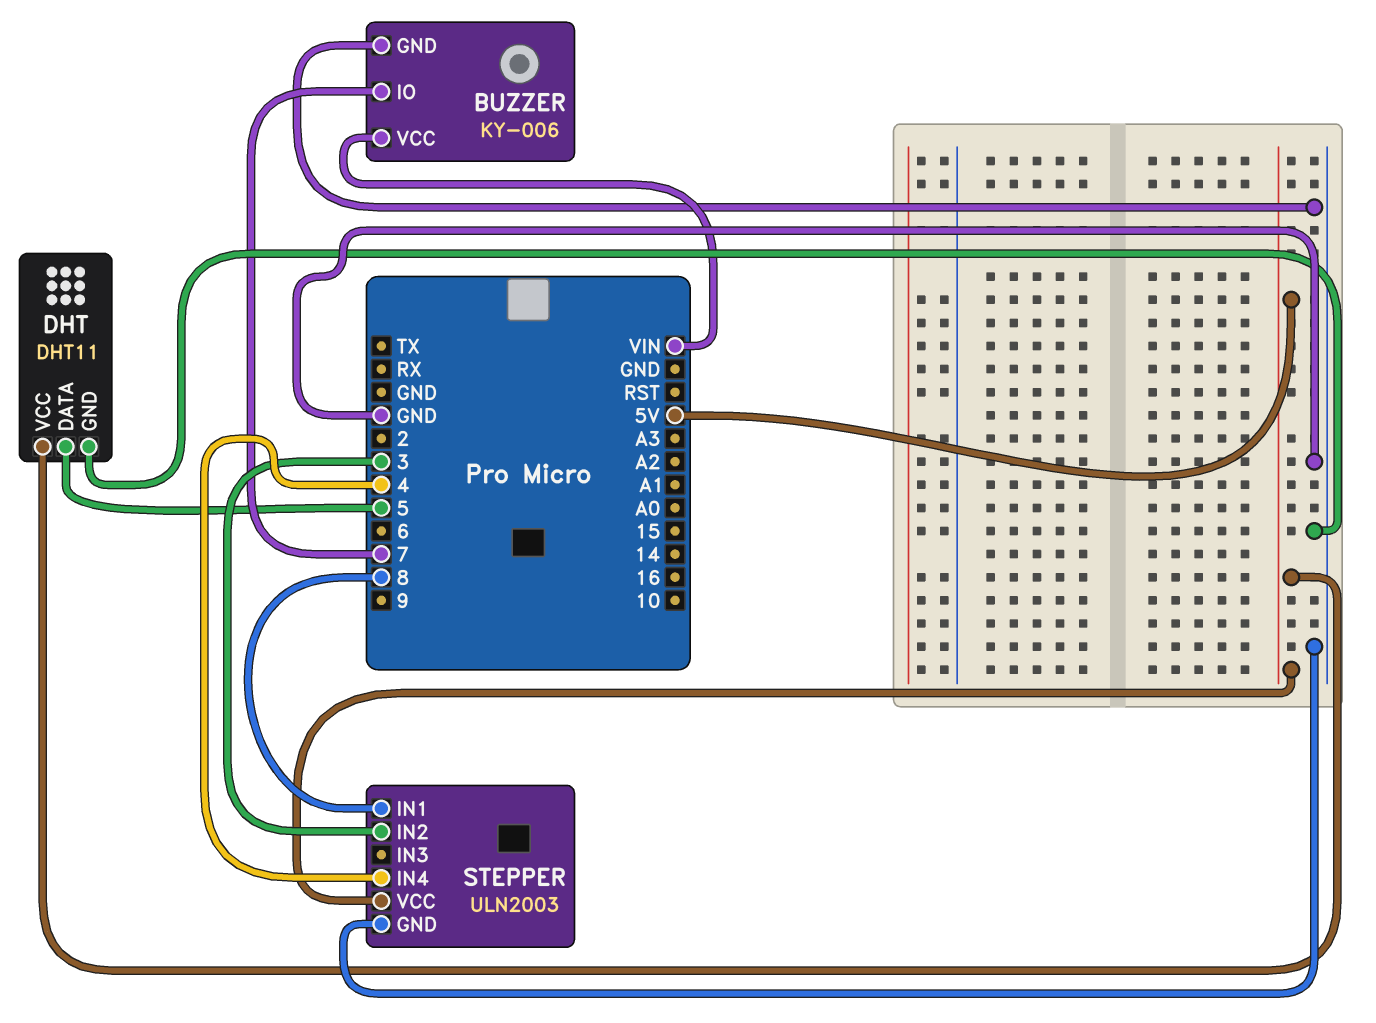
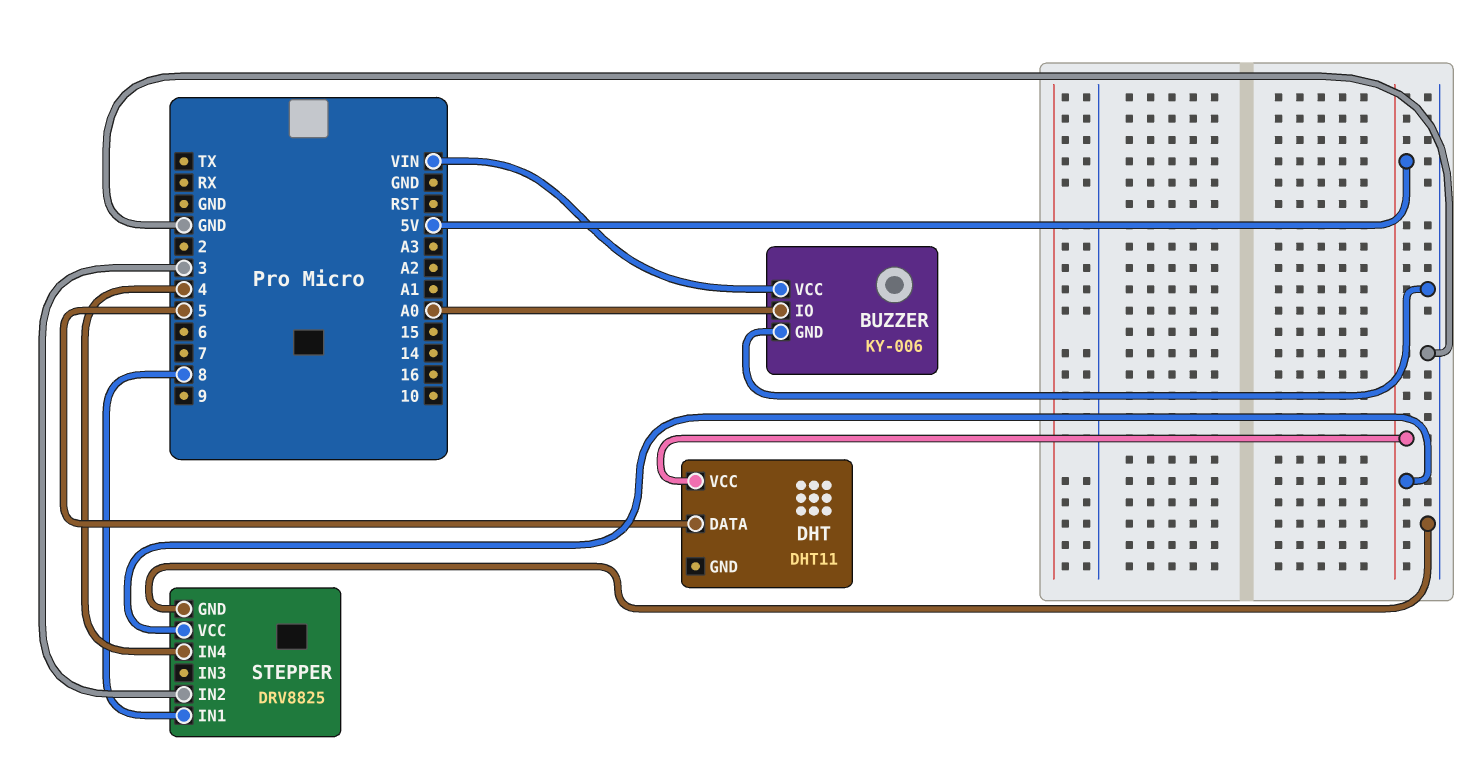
BUZZER pin IO: 7 -> A0
DHT pin GND: GND -> none
STEPPER: ULN2003 -> DRV8825

